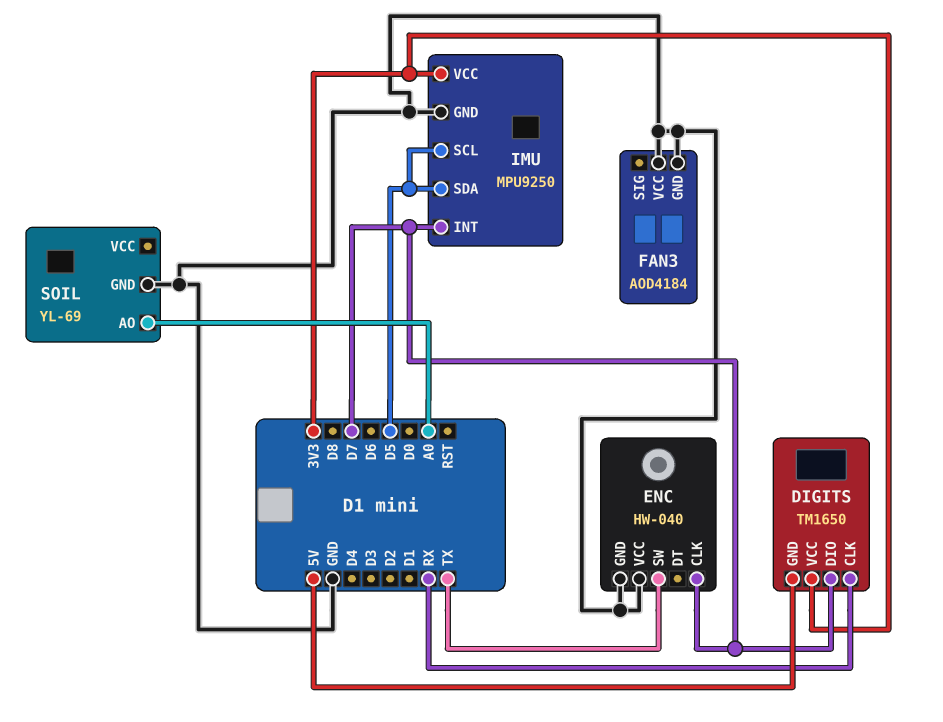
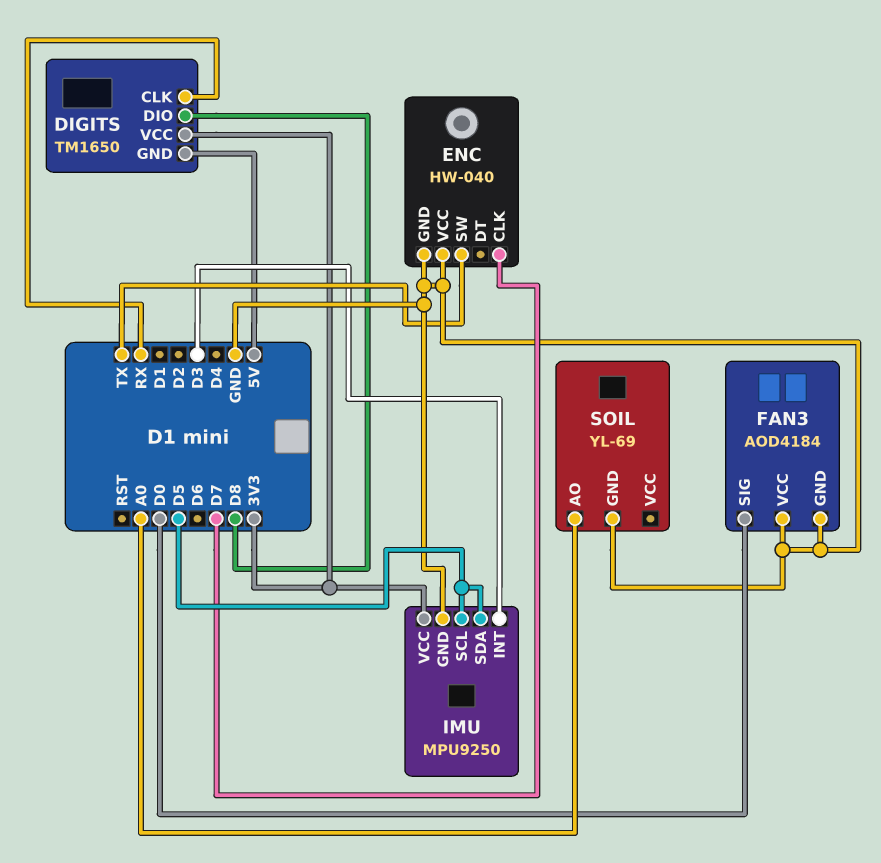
DIGITS pin DIO: D7 -> D8
FAN3 pin SIG: none -> D0
IMU pin INT: D7 -> D3

